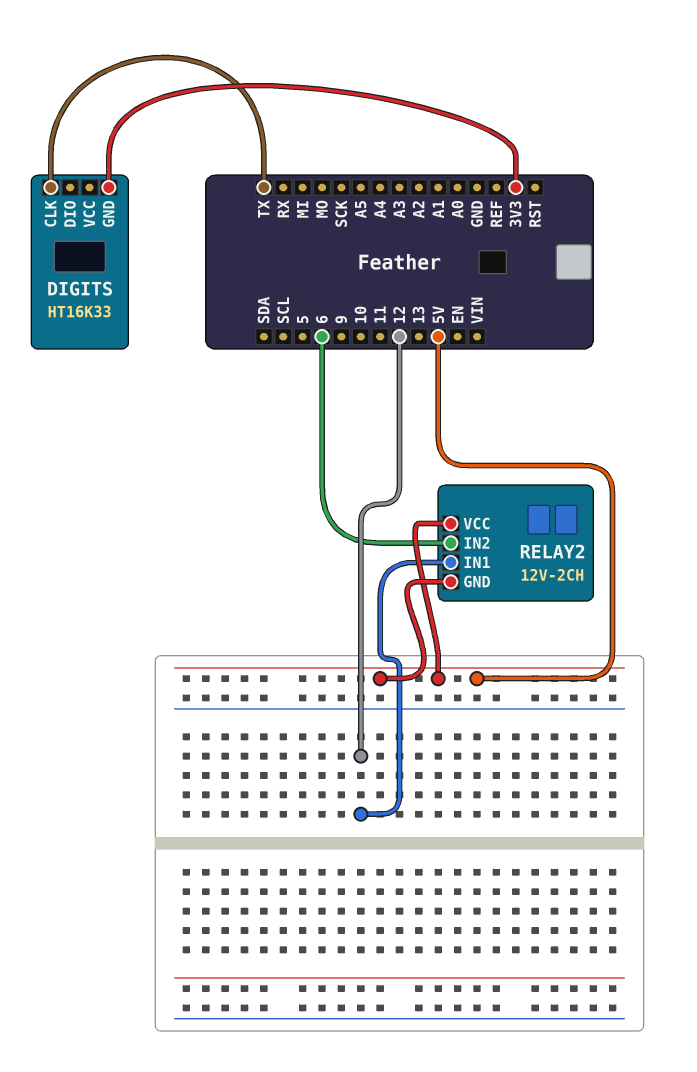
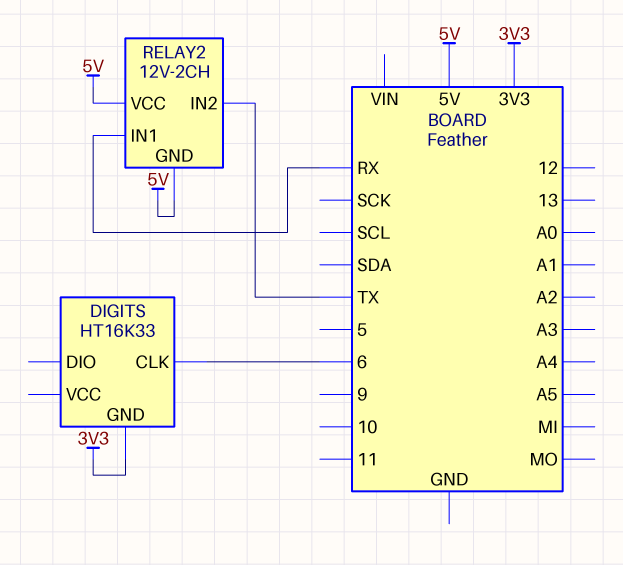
DIGITS pin CLK: TX -> 6
RELAY2 pin IN1: 12 -> RX
RELAY2 pin IN2: 6 -> TX

